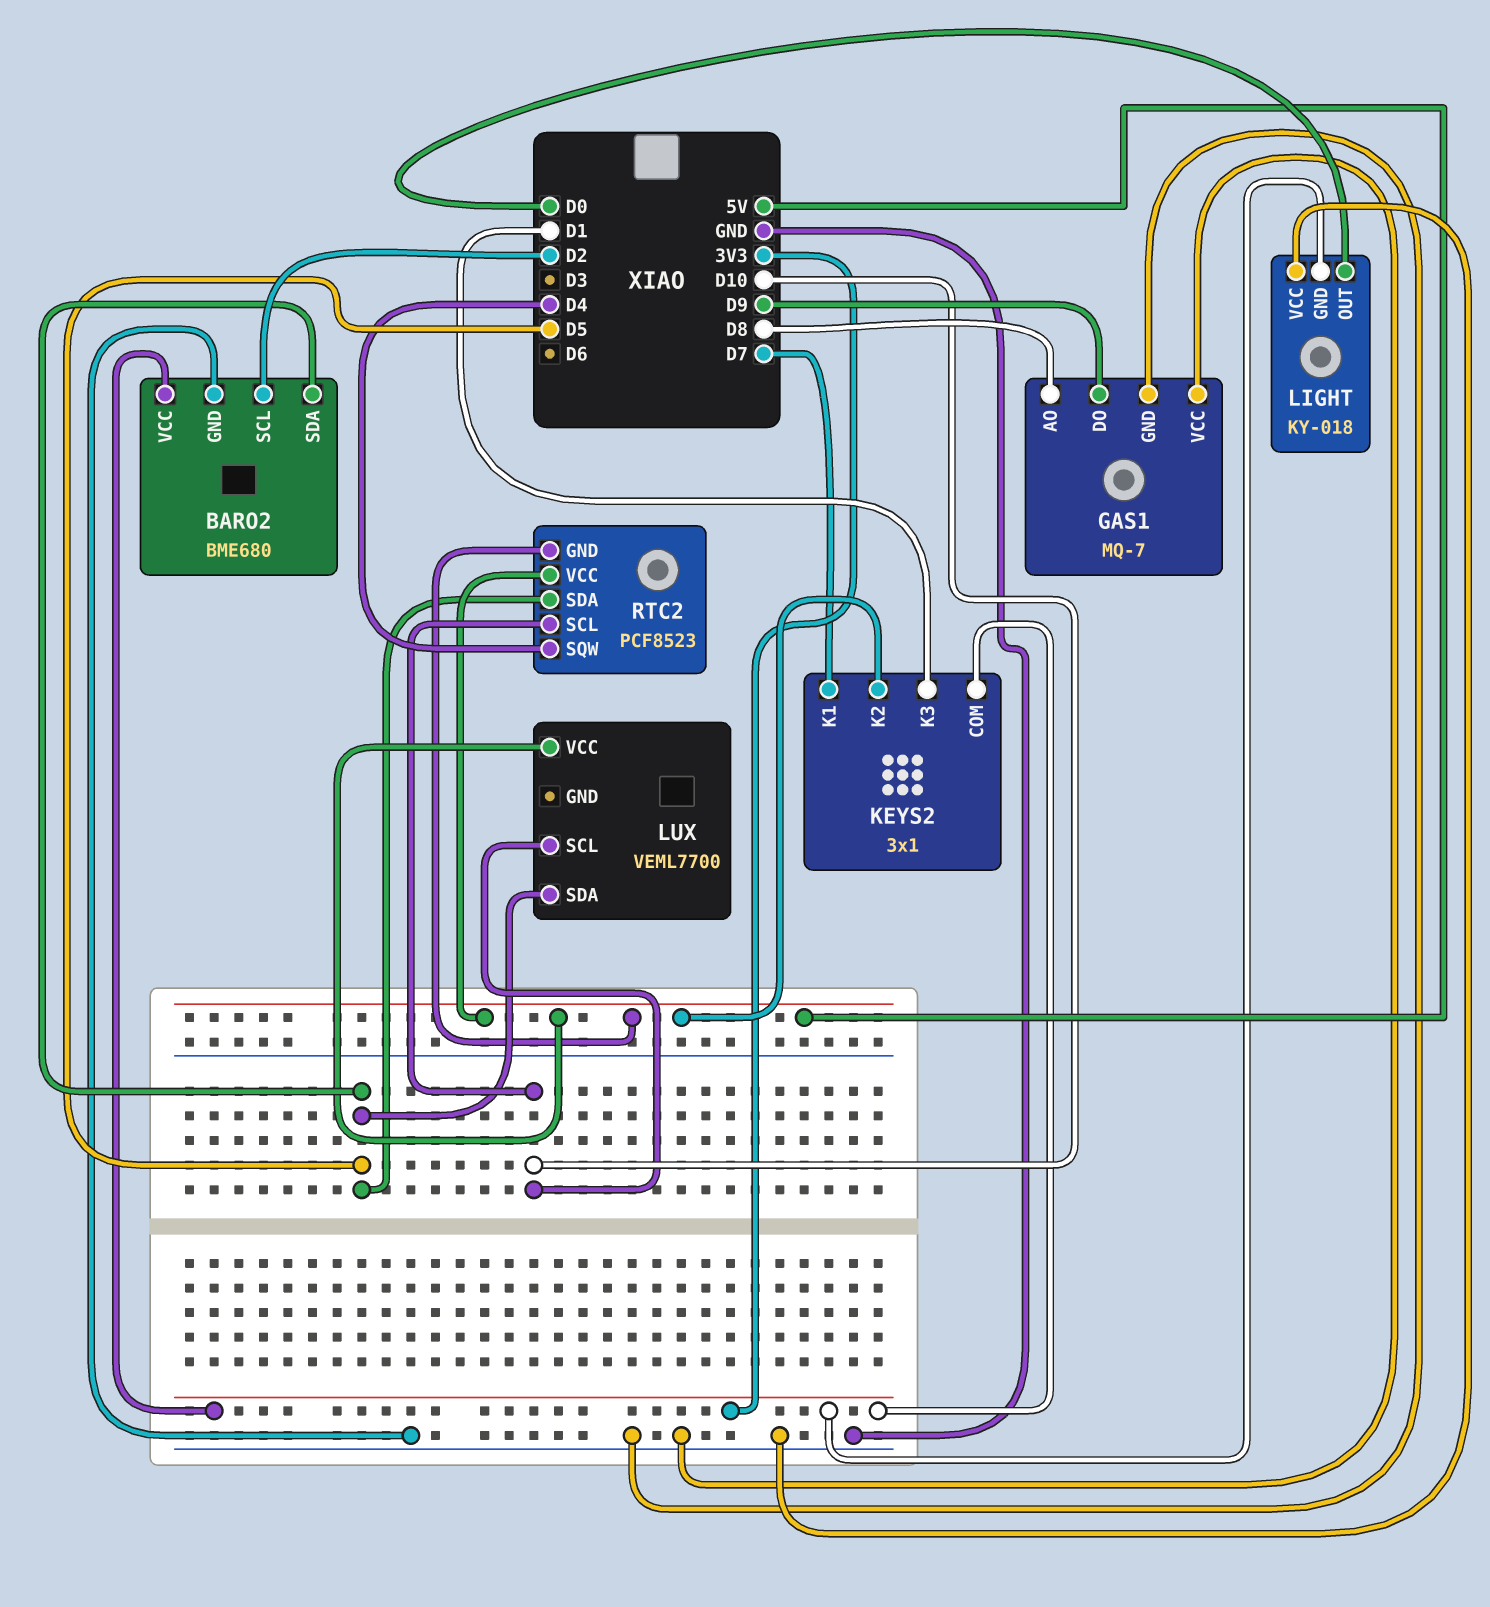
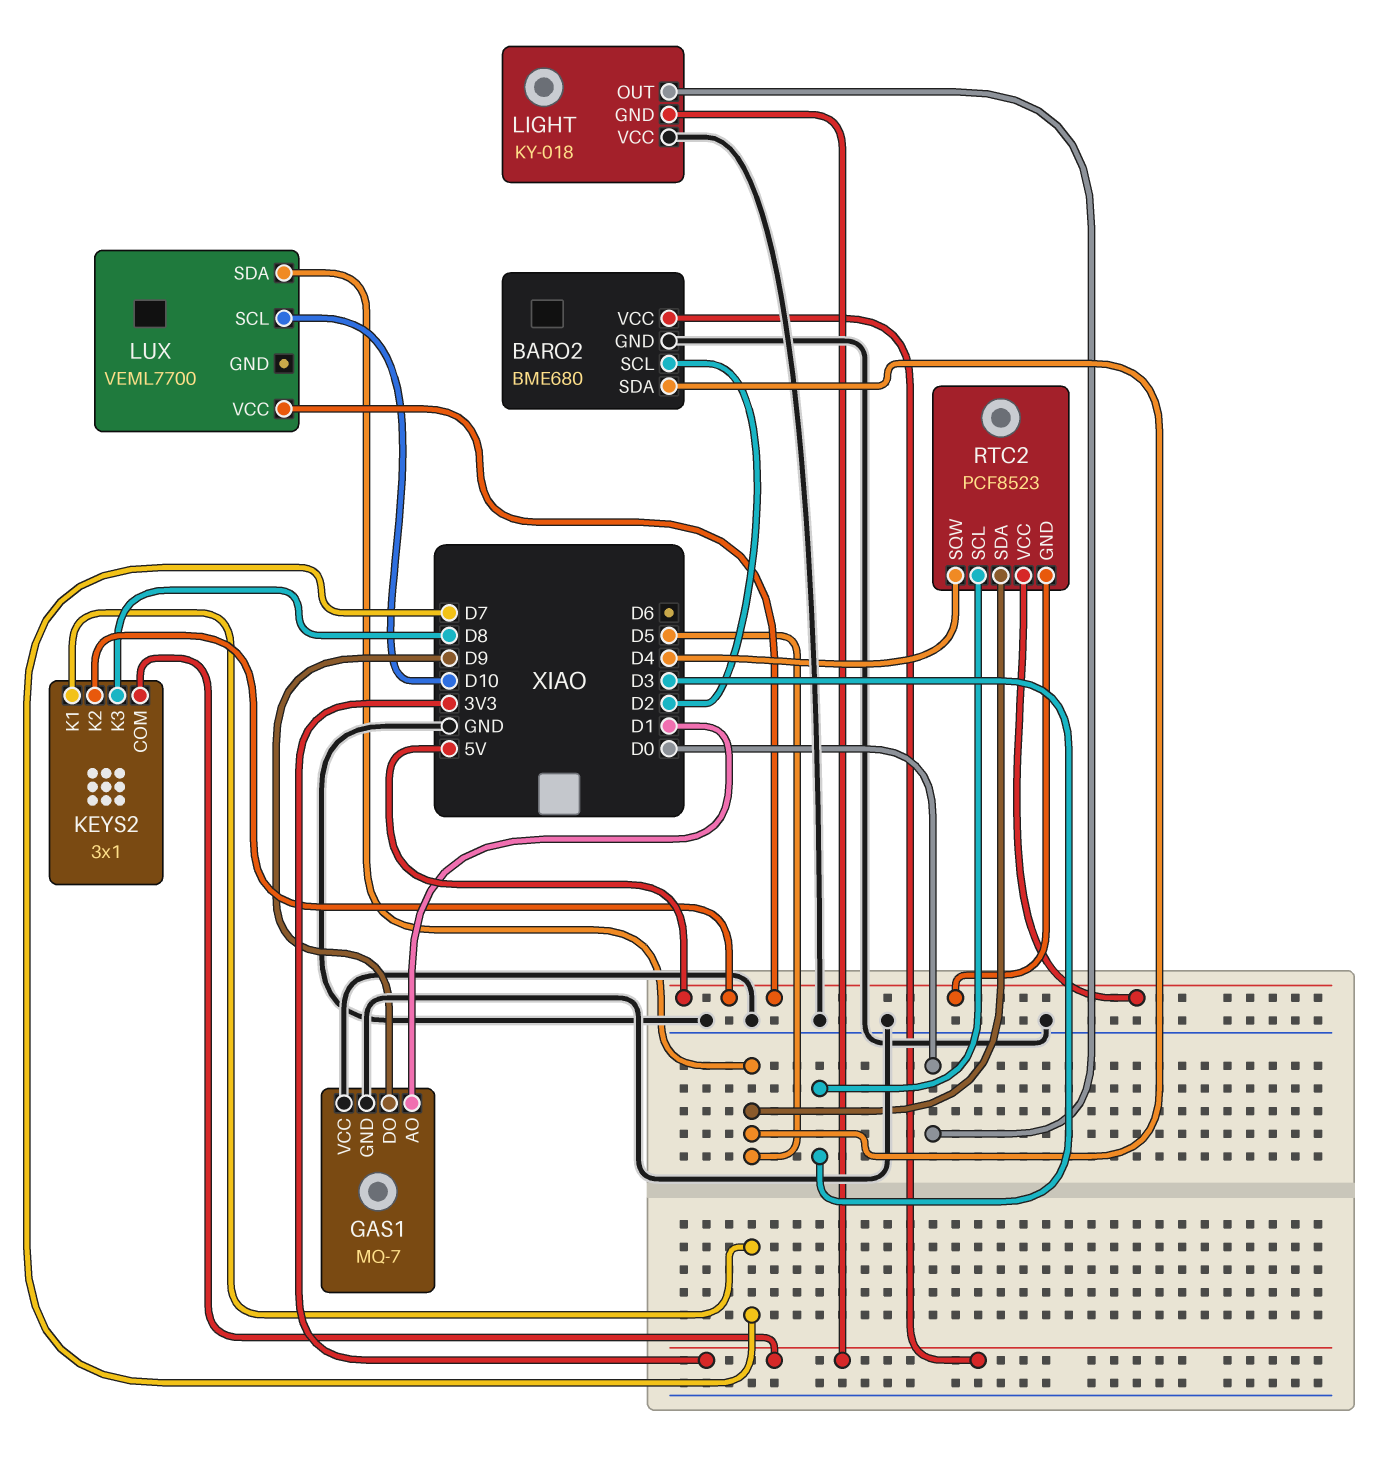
GAS1 pin AO: D8 -> D1
KEYS2 pin K3: D1 -> D8
RTC2 pin SCL: D10 -> D3

